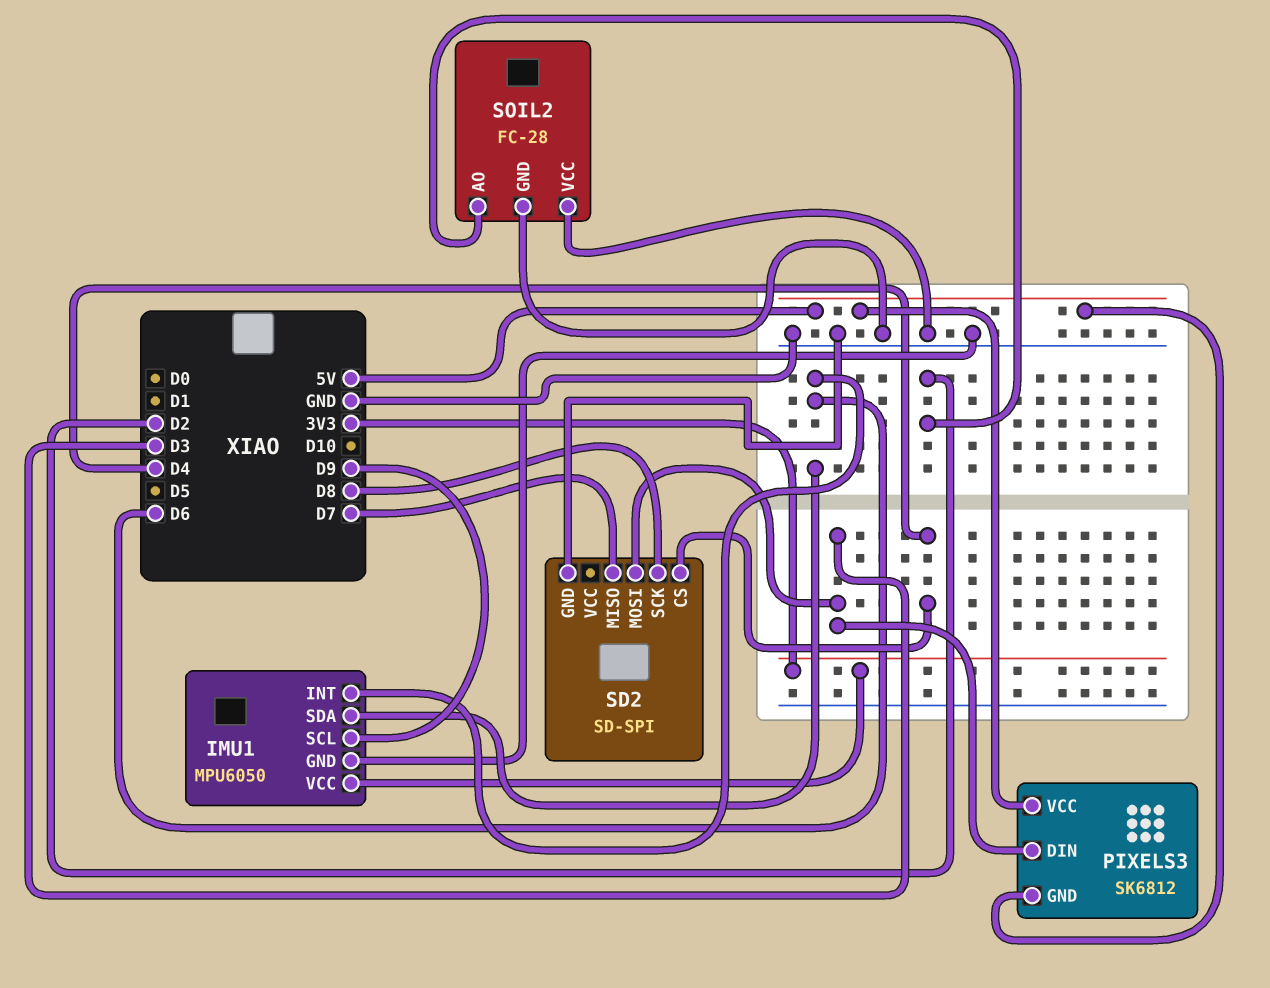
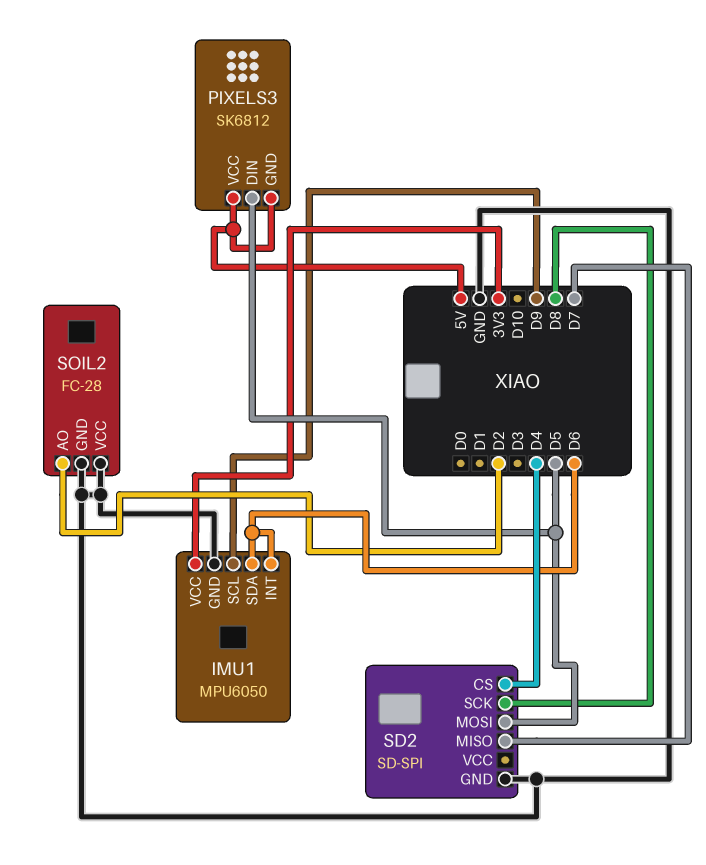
PIXELS3 pin DIN: D3 -> D5
SD2 pin MOSI: D3 -> D5

